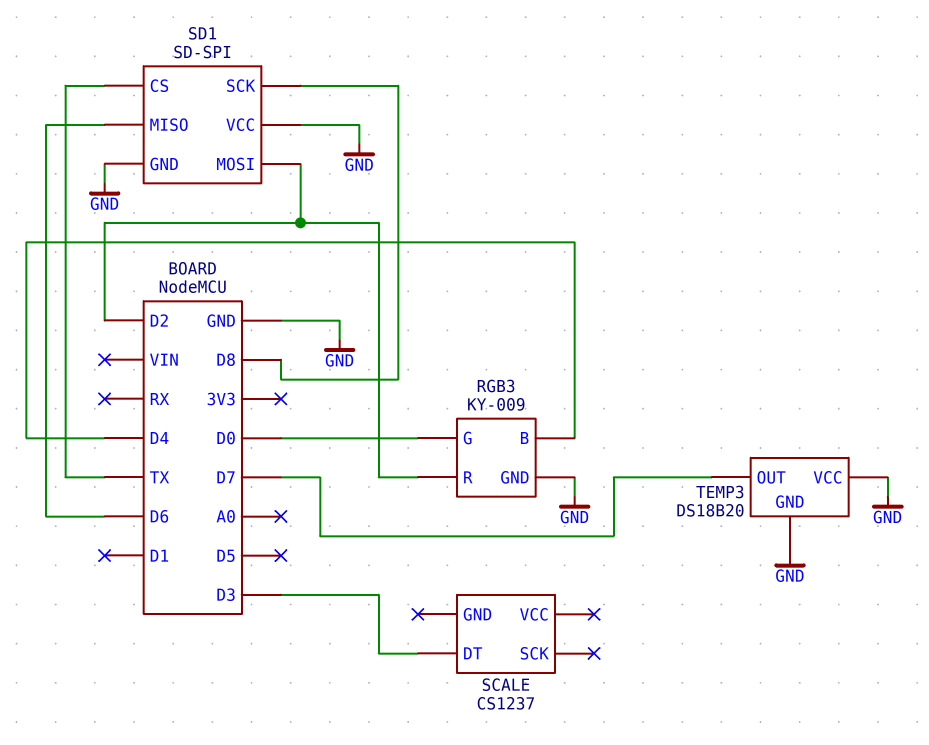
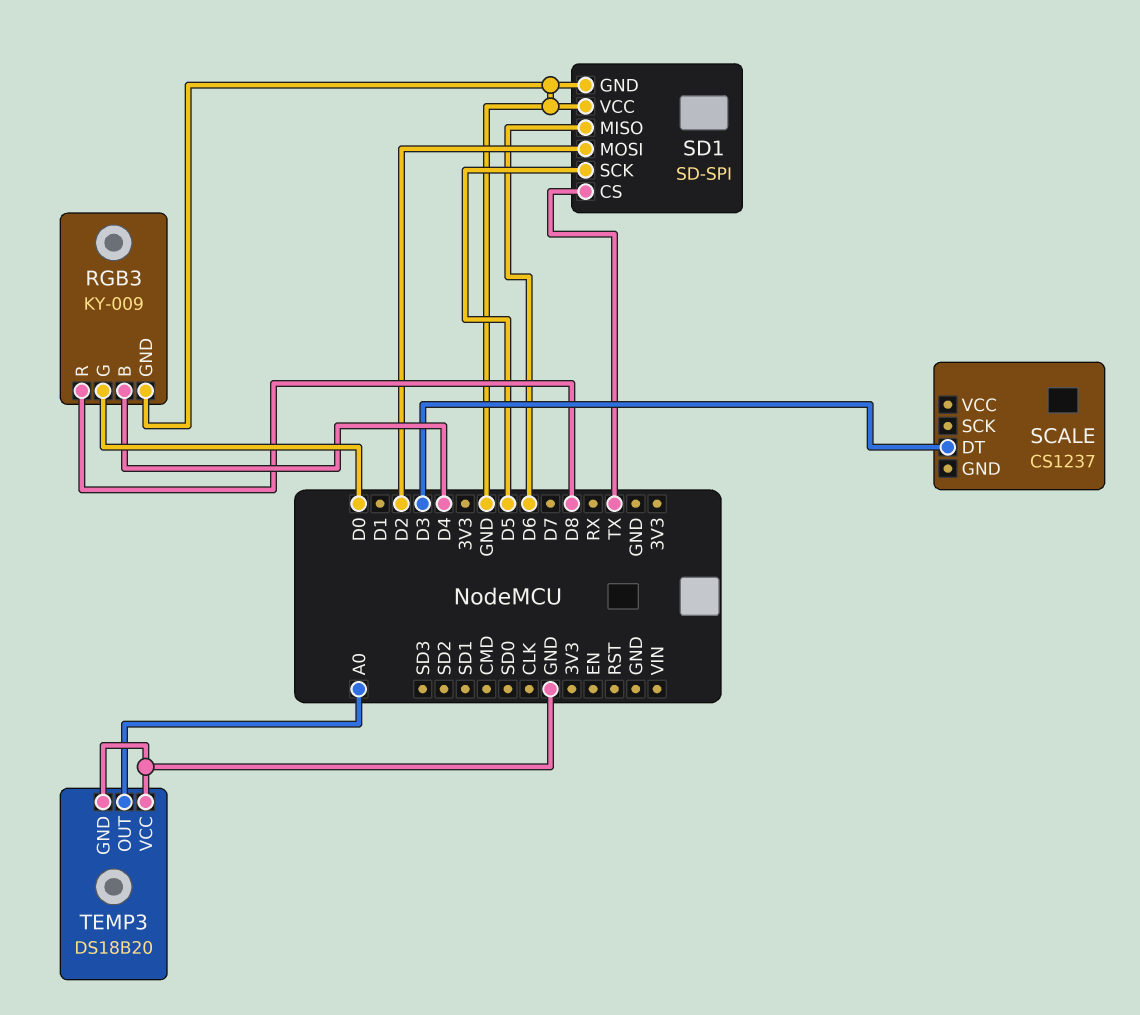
RGB3 pin R: D2 -> D8
SD1 pin SCK: D8 -> D5
TEMP3 pin OUT: D7 -> A0

